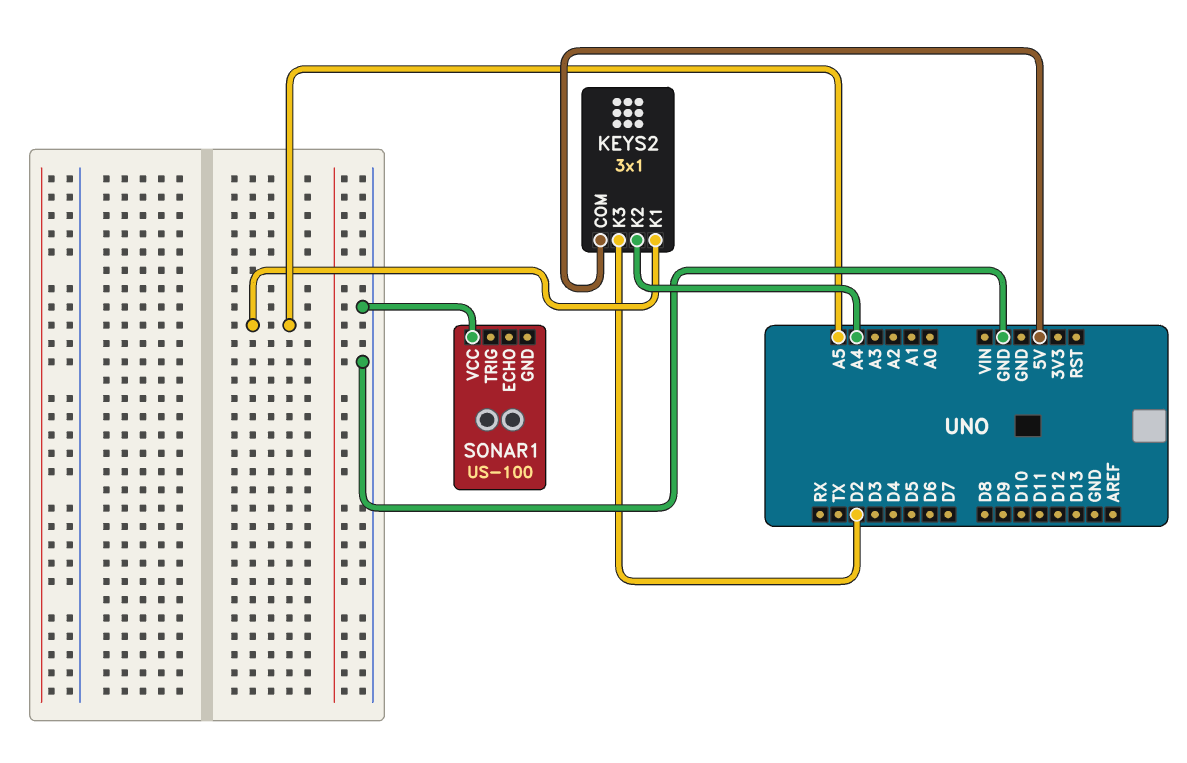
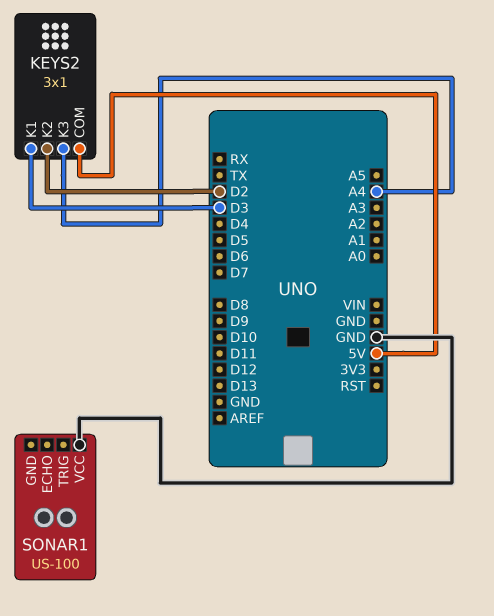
KEYS2 pin K1: A5 -> D3
KEYS2 pin K2: A4 -> D2
KEYS2 pin K3: D2 -> A4

